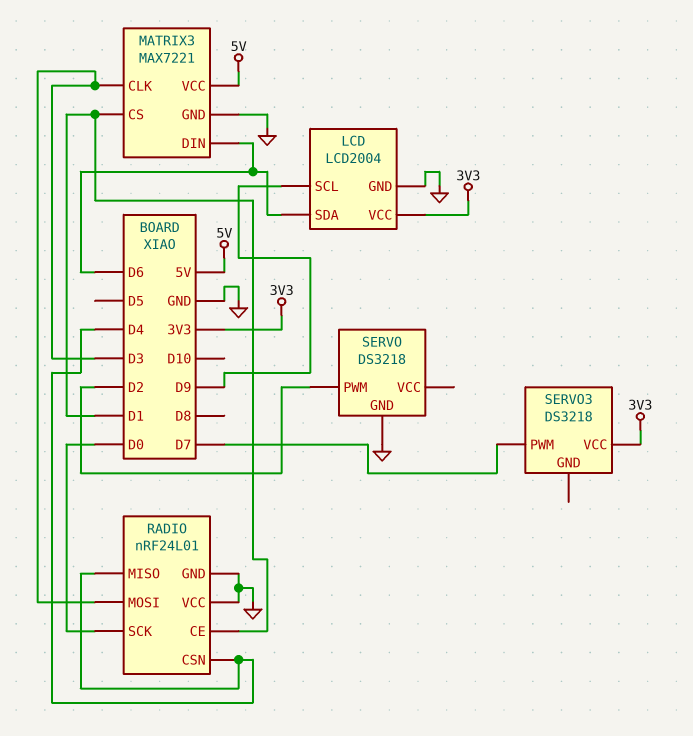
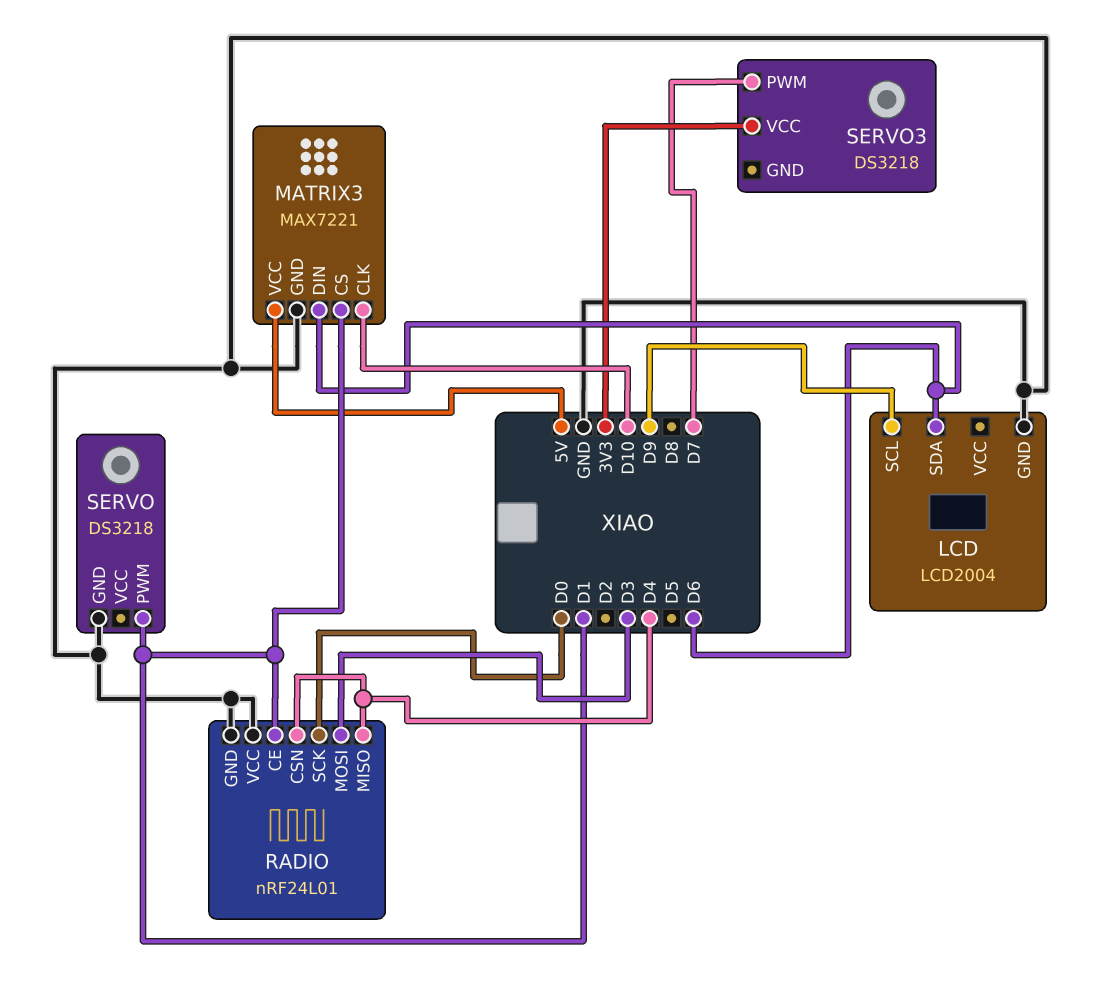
LCD pin VCC: 3V3 -> none
MATRIX3 pin CLK: D3 -> D10
SERVO pin PWM: D2 -> D1

